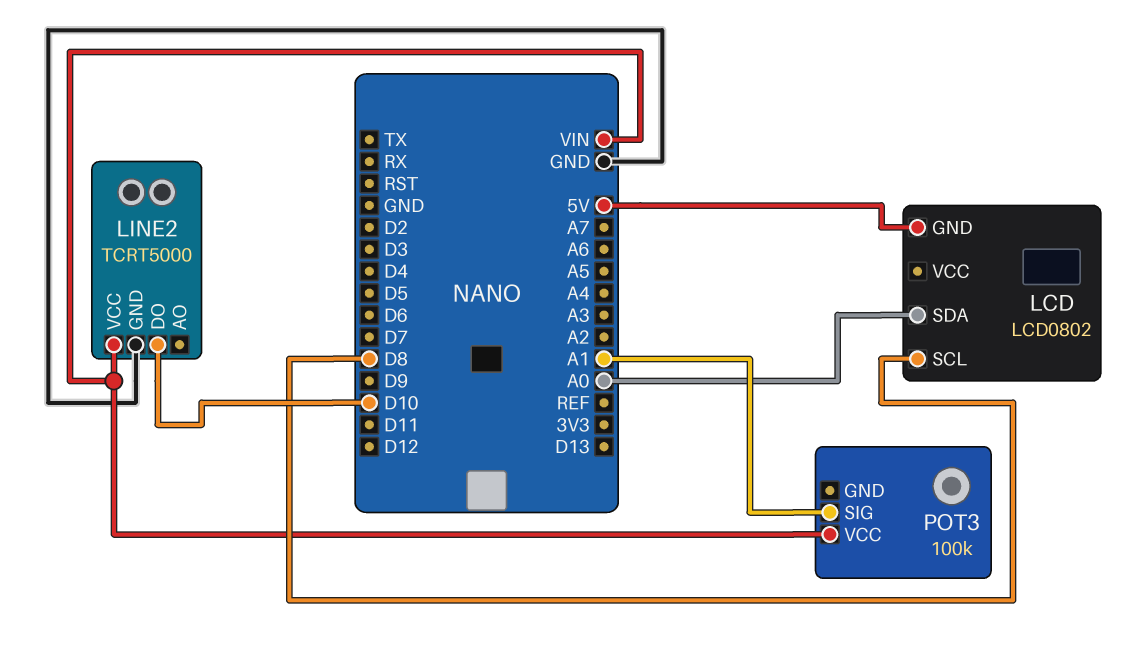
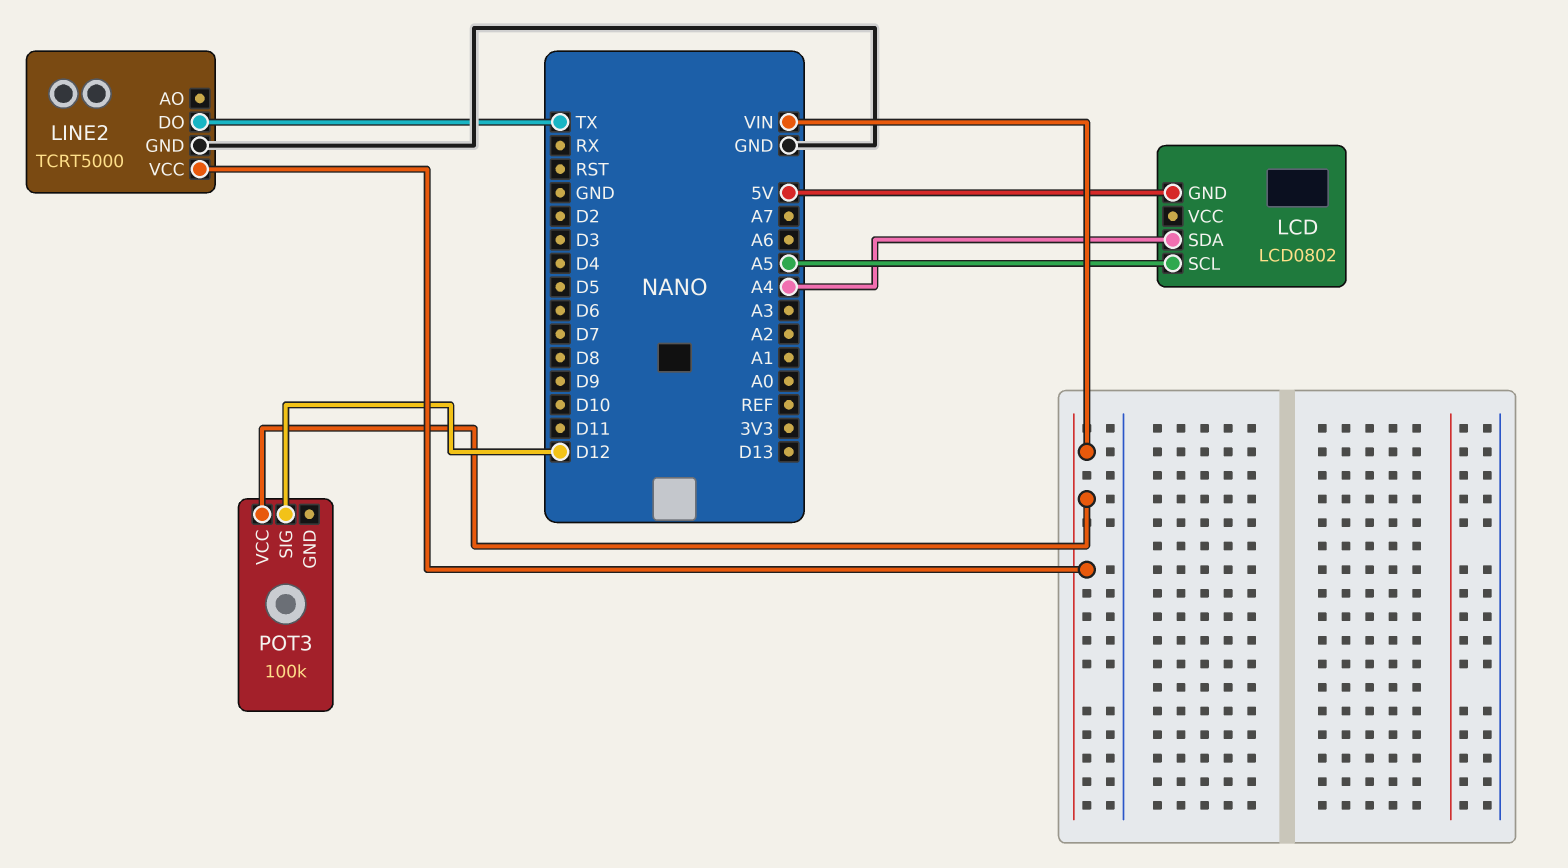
LCD pin SCL: D8 -> A5
LCD pin SDA: A0 -> A4
LINE2 pin DO: D10 -> TX
POT3 pin SIG: A1 -> D12

